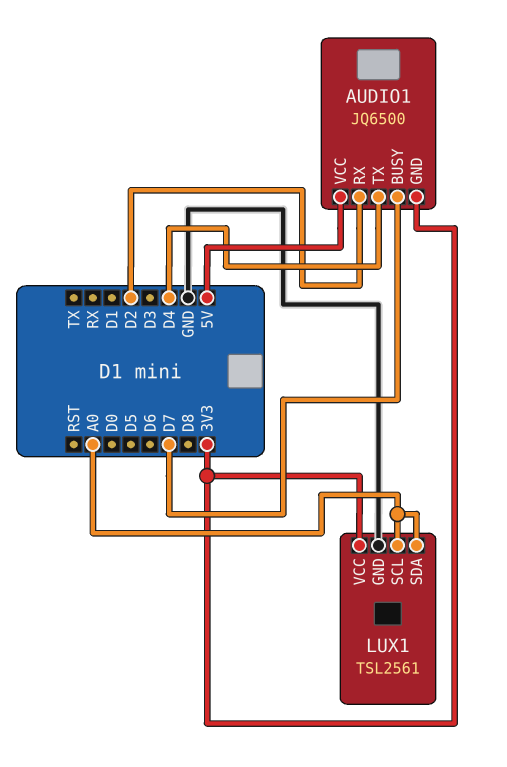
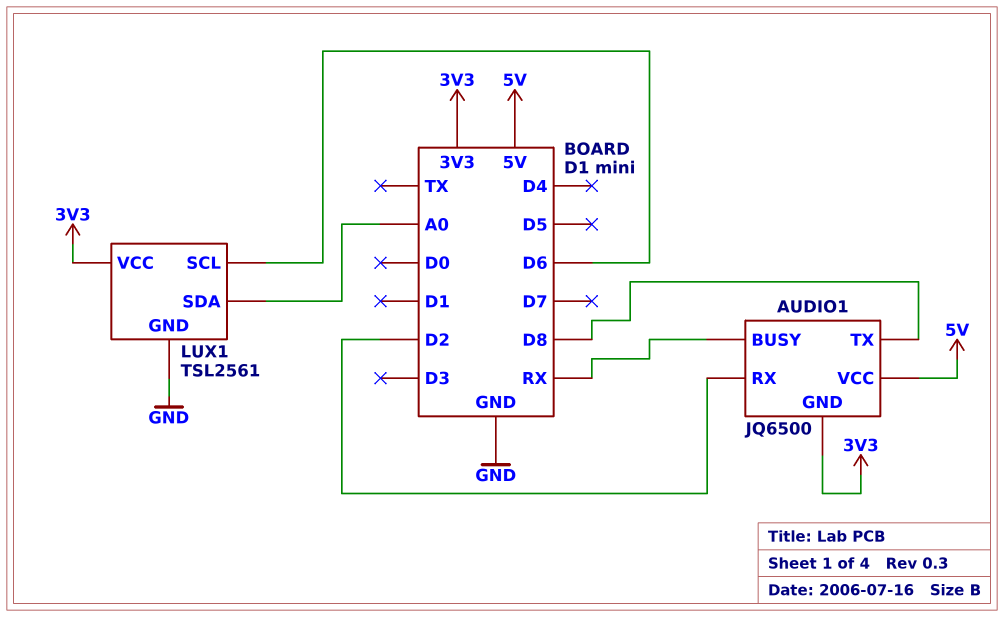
AUDIO1 pin BUSY: D7 -> RX
AUDIO1 pin TX: D4 -> D8
LUX1 pin SCL: A0 -> D6

